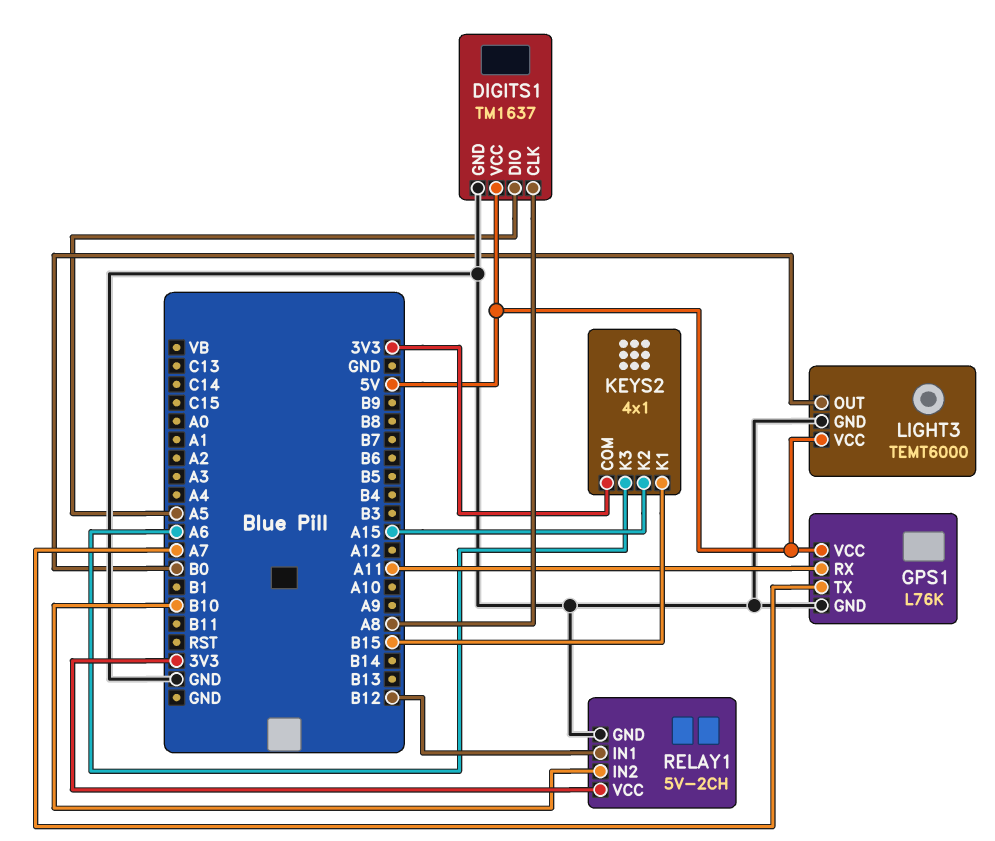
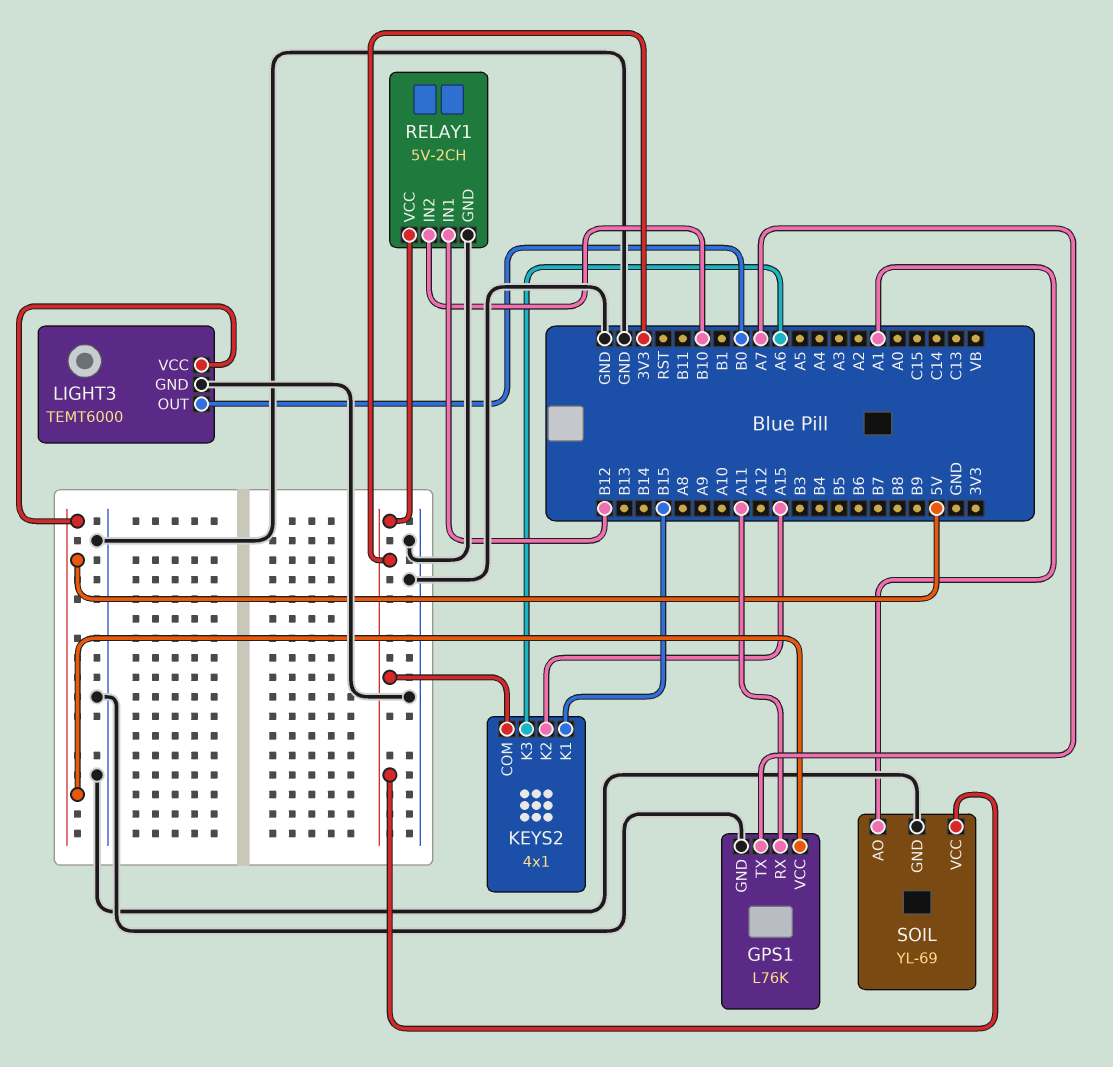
DIGITS1: TM1637 -> none
DIGITS1 pin CLK: A8 -> none
DIGITS1 pin DIO: A5 -> none
DIGITS1 pin GND: GND -> none
DIGITS1 pin VCC: 5V -> none
SOIL: none -> YL-69
SOIL pin AO: none -> A1
SOIL pin GND: none -> GND
SOIL pin VCC: none -> 3V3

